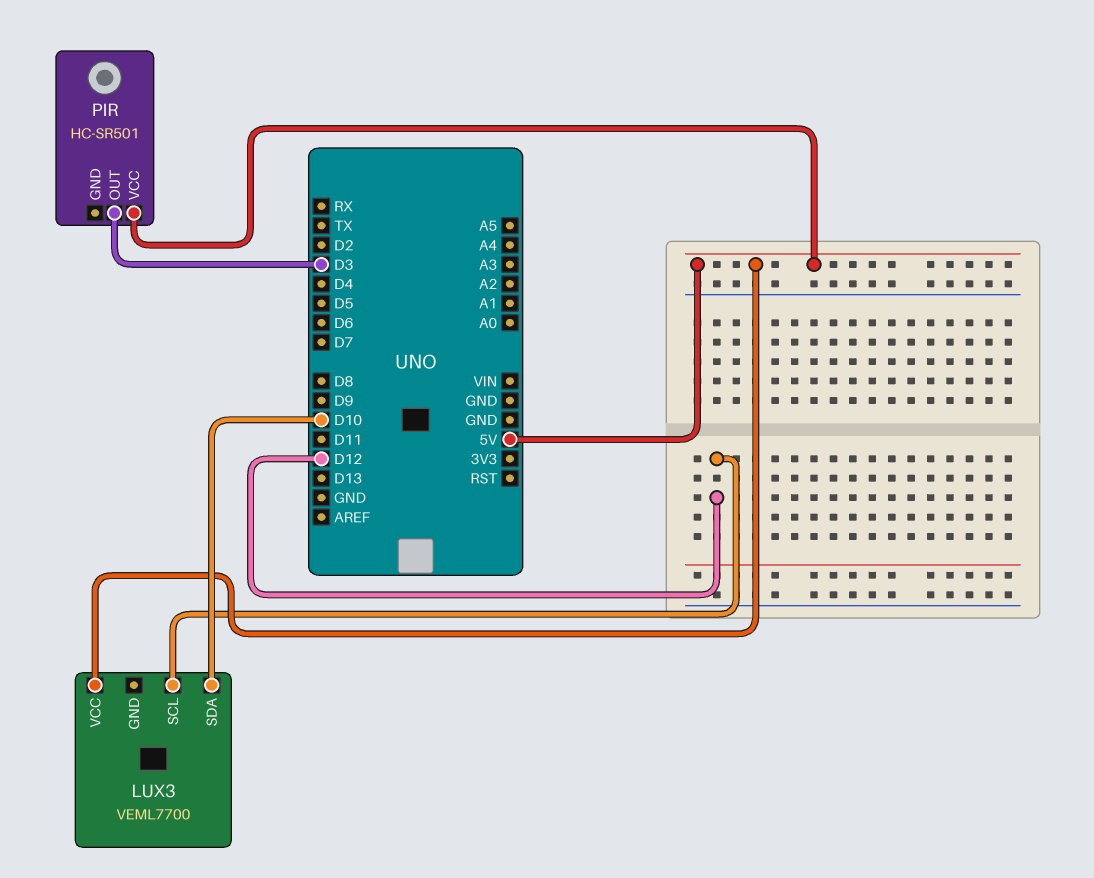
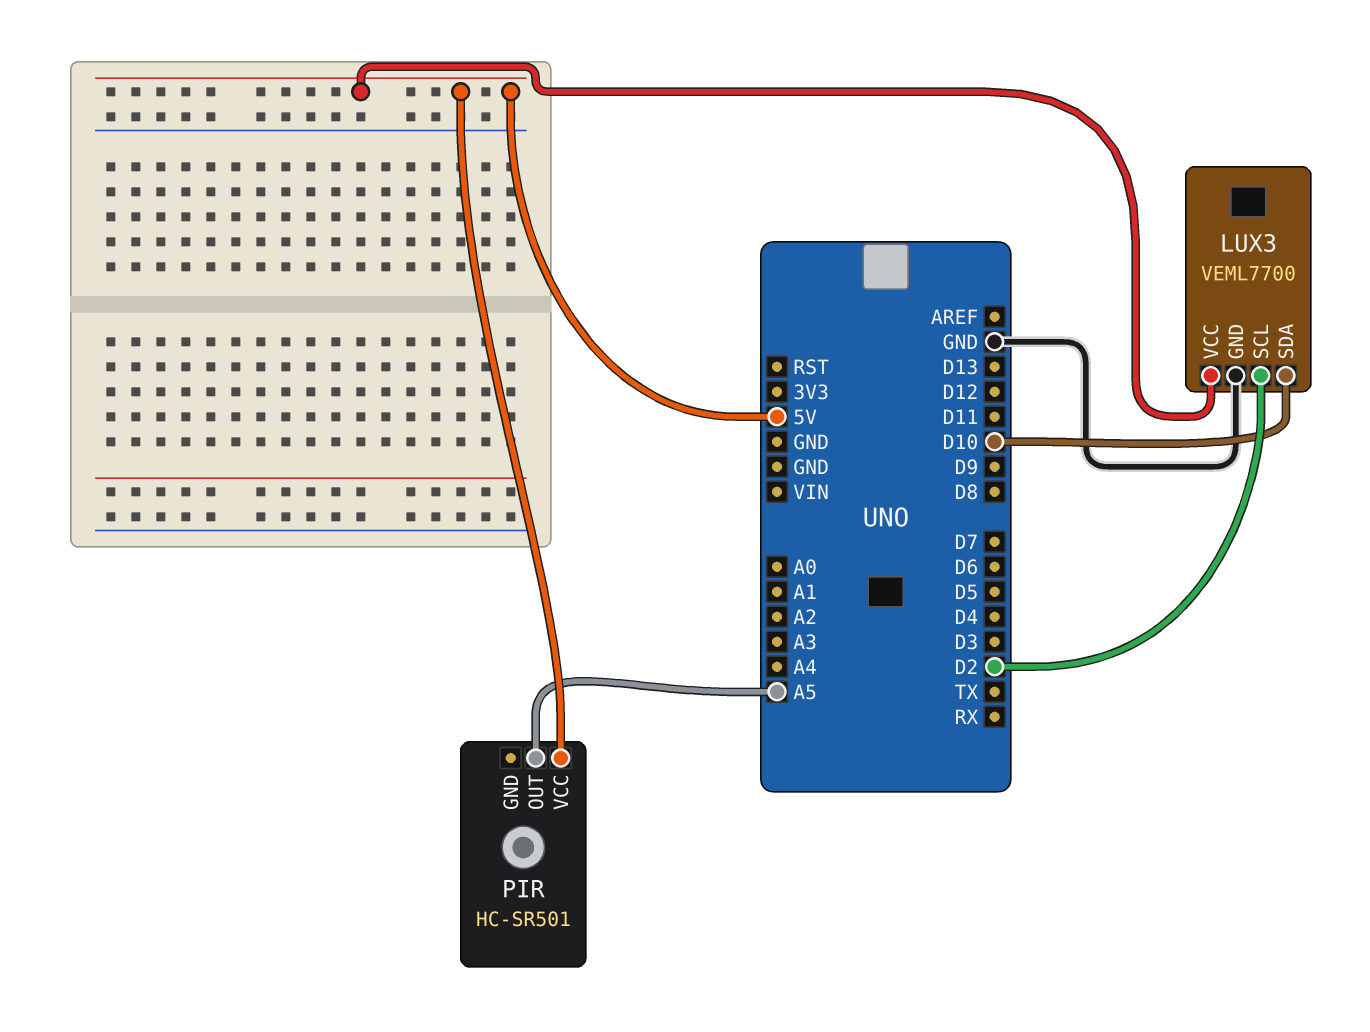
LUX3 pin GND: none -> GND
LUX3 pin SCL: D12 -> D2
PIR pin OUT: D3 -> A5

